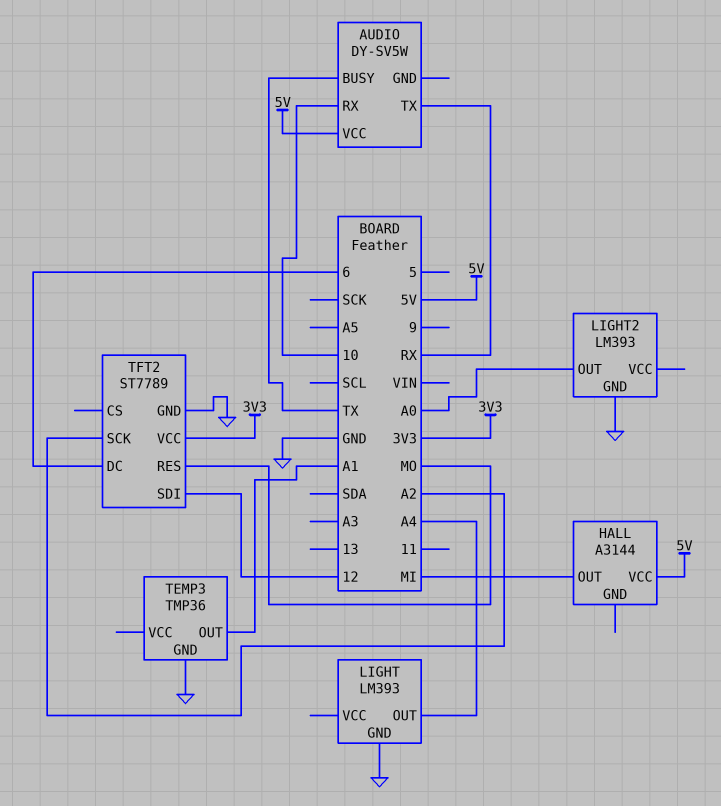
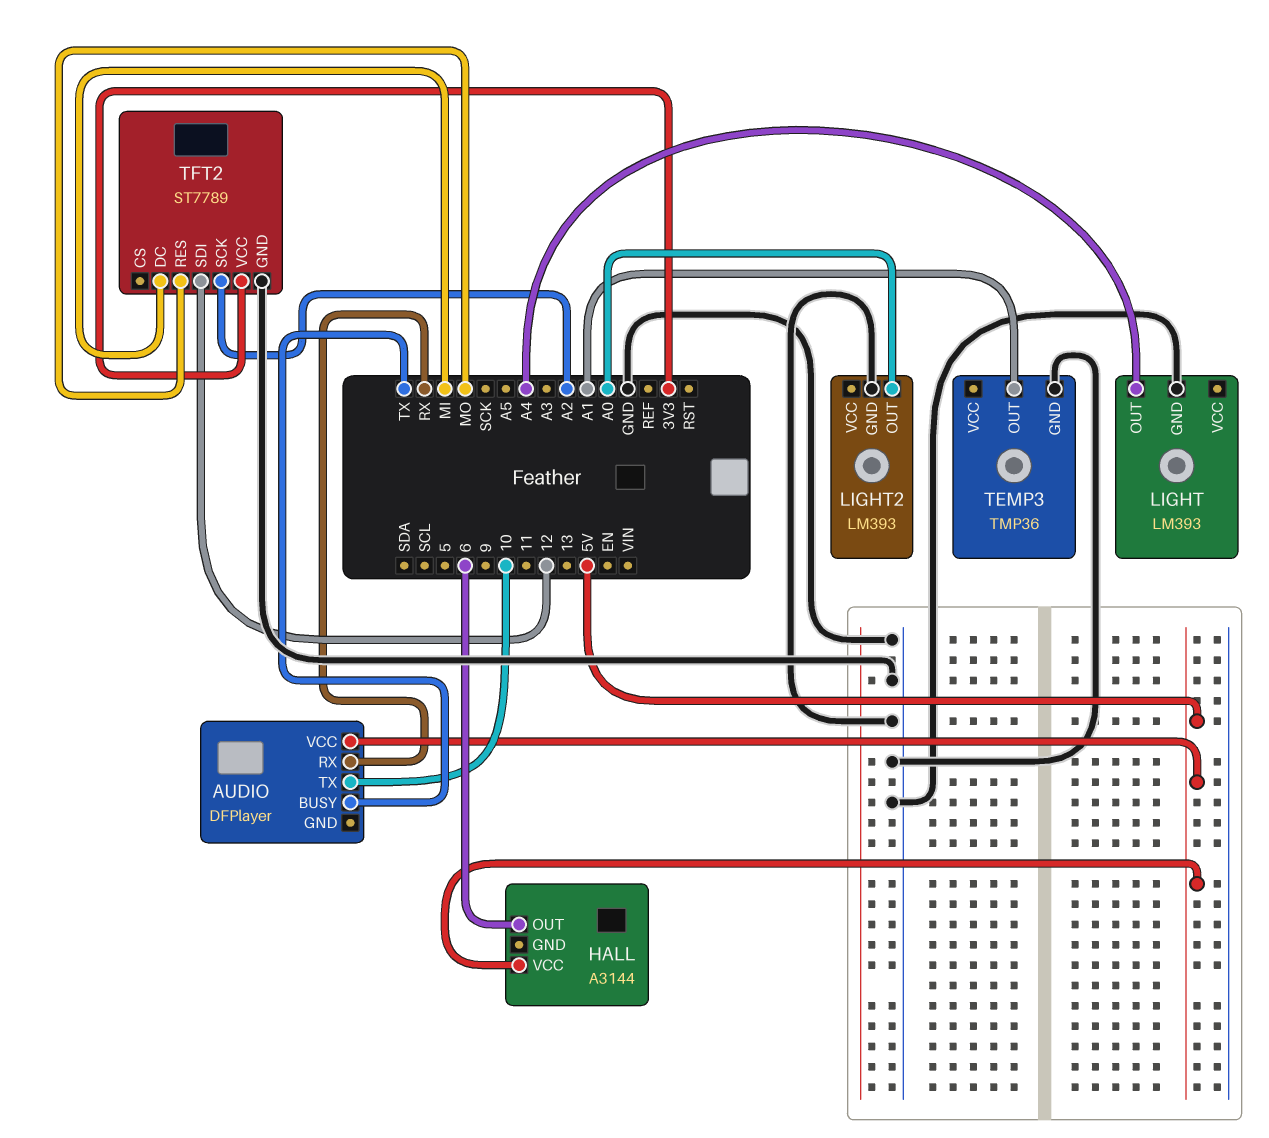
AUDIO: DY-SV5W -> DFPlayer
AUDIO pin RX: 10 -> RX
AUDIO pin TX: RX -> 10
HALL pin OUT: MI -> 6
TFT2 pin DC: 6 -> MI

